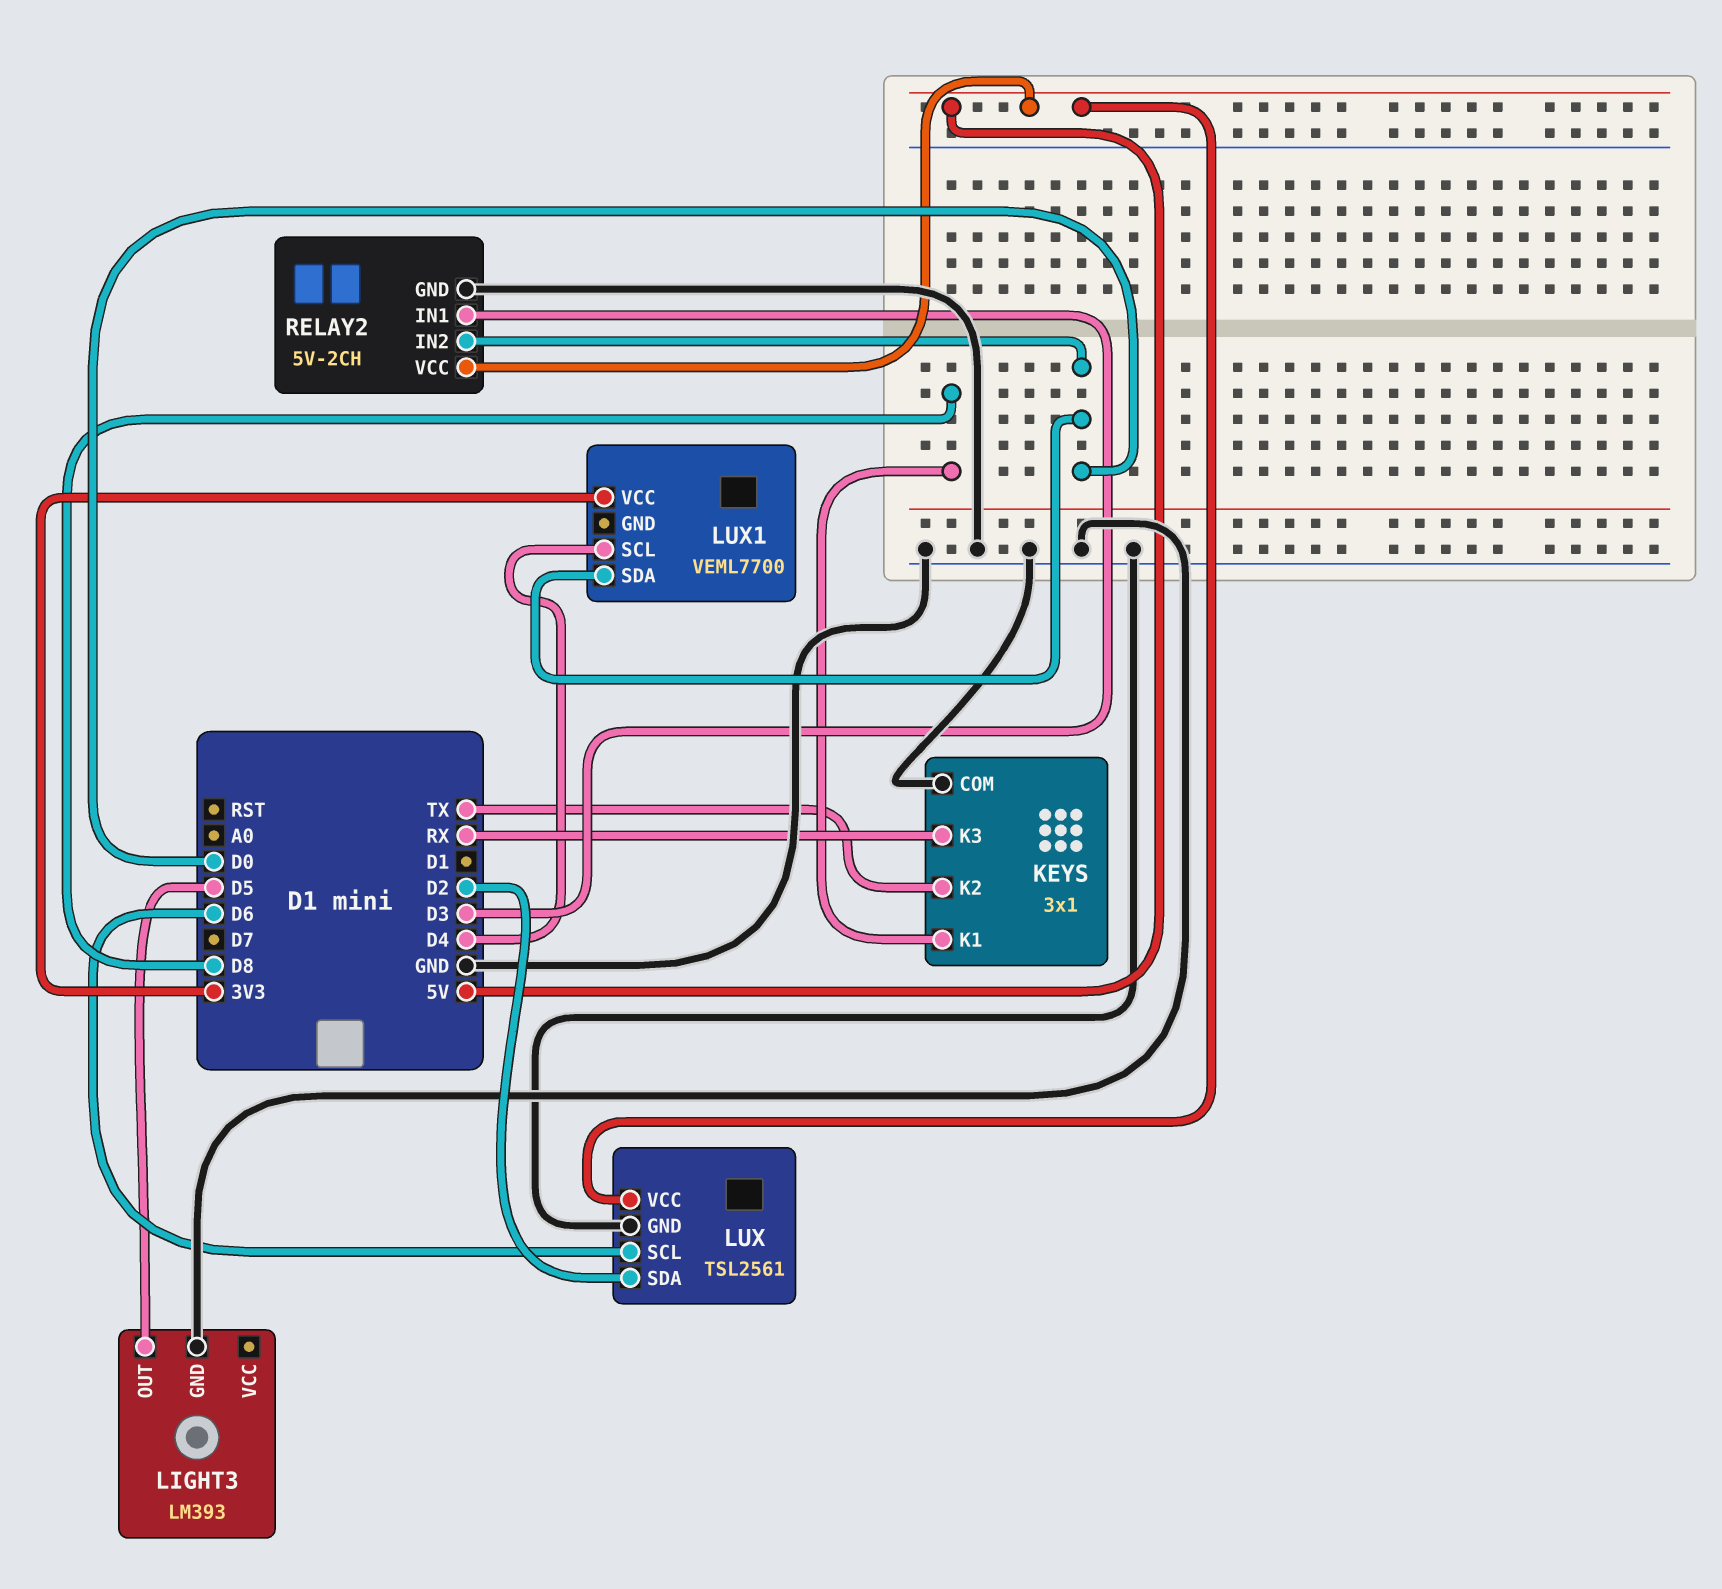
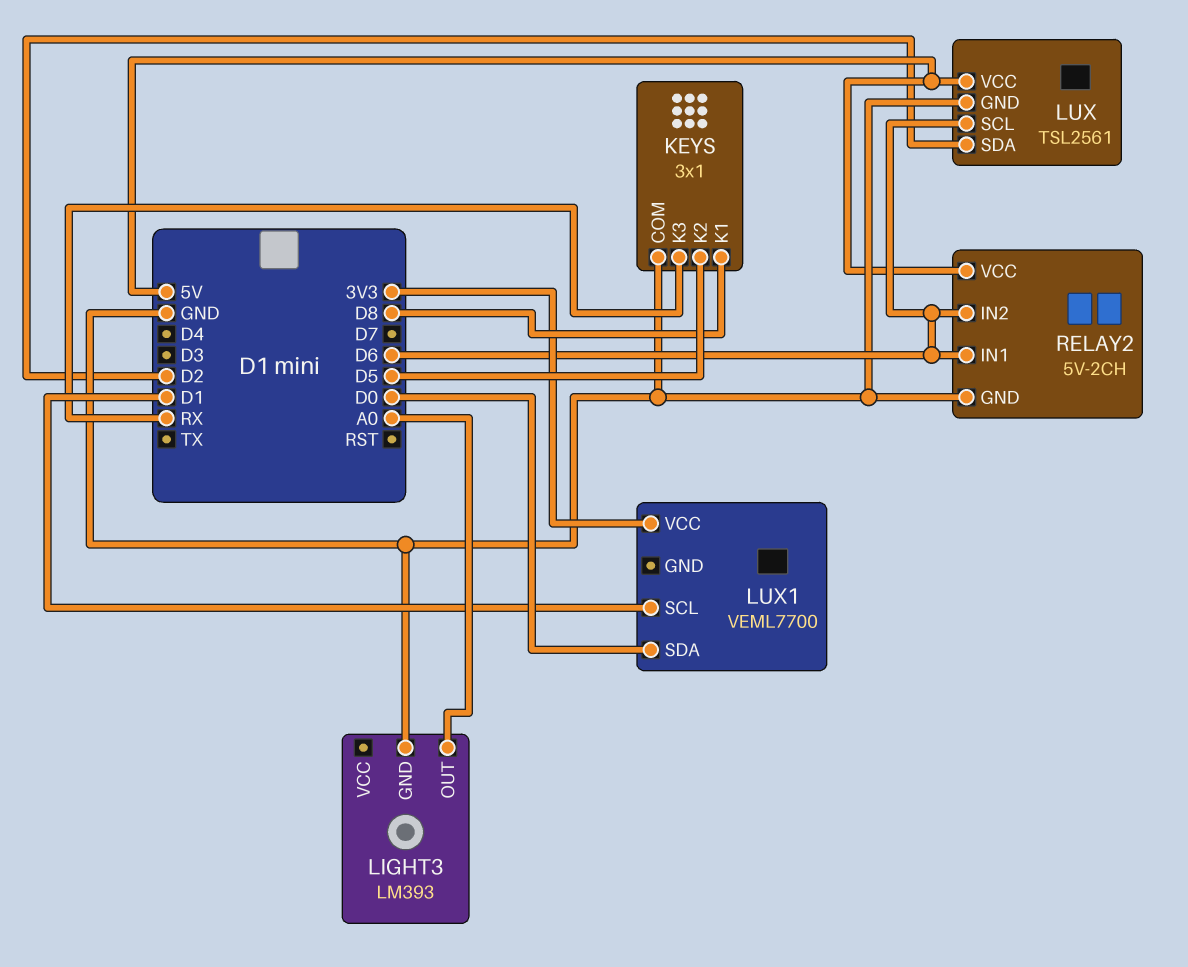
KEYS pin K2: TX -> D5
LIGHT3 pin OUT: D5 -> A0
LUX1 pin SCL: D4 -> D1
RELAY2 pin IN1: D3 -> D6
RELAY2 pin IN2: D0 -> D6

